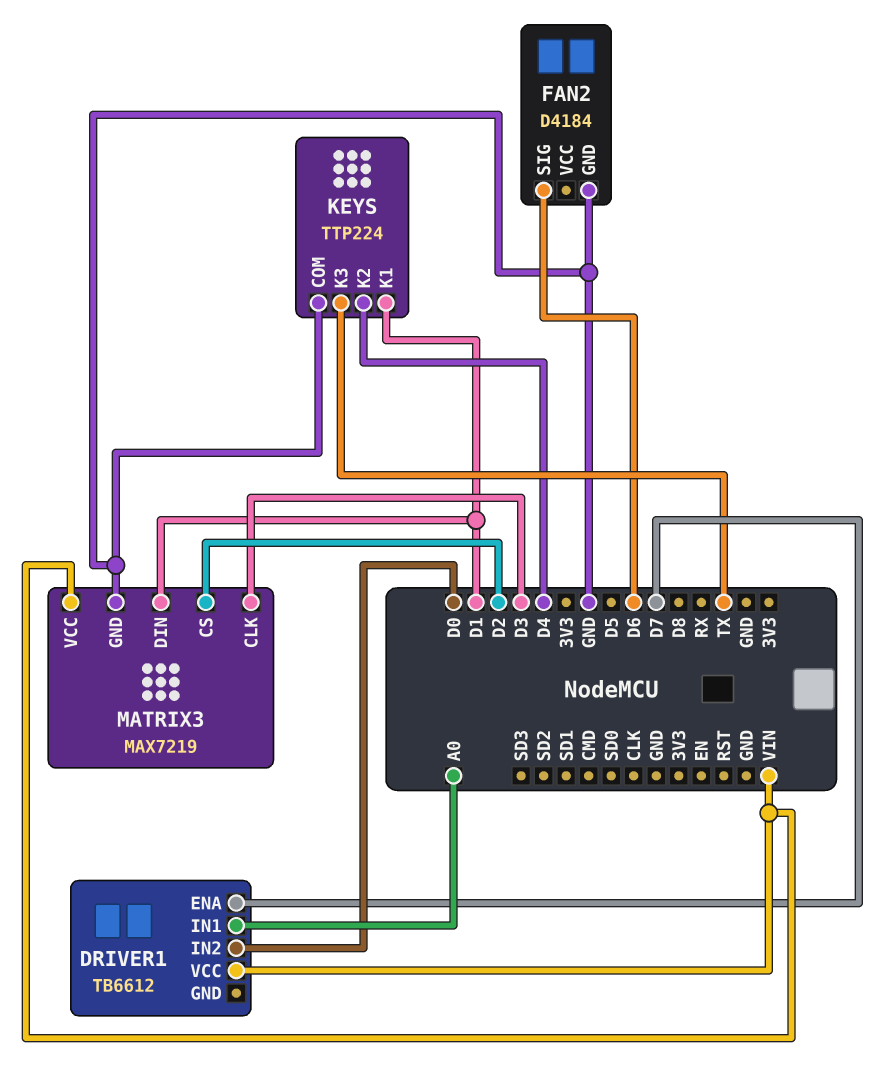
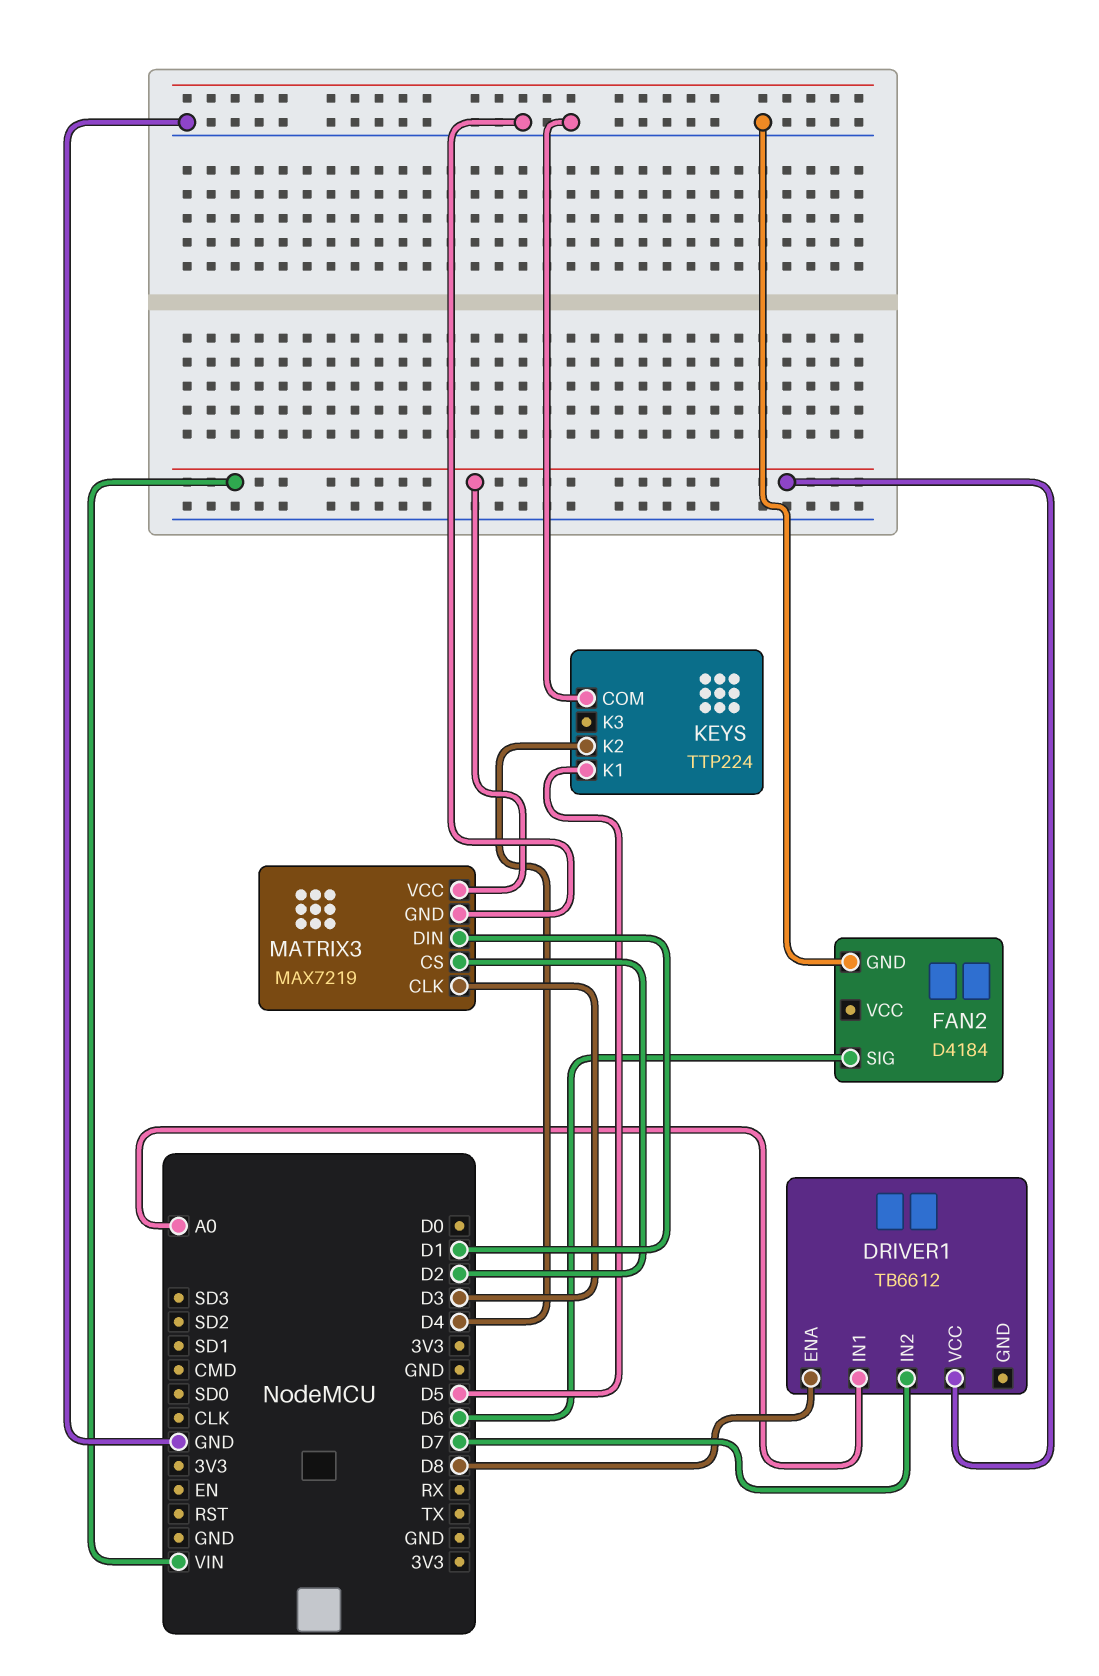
DRIVER1 pin ENA: D7 -> D8
DRIVER1 pin IN2: D0 -> D7
KEYS pin K1: D1 -> D5
KEYS pin K3: TX -> none

